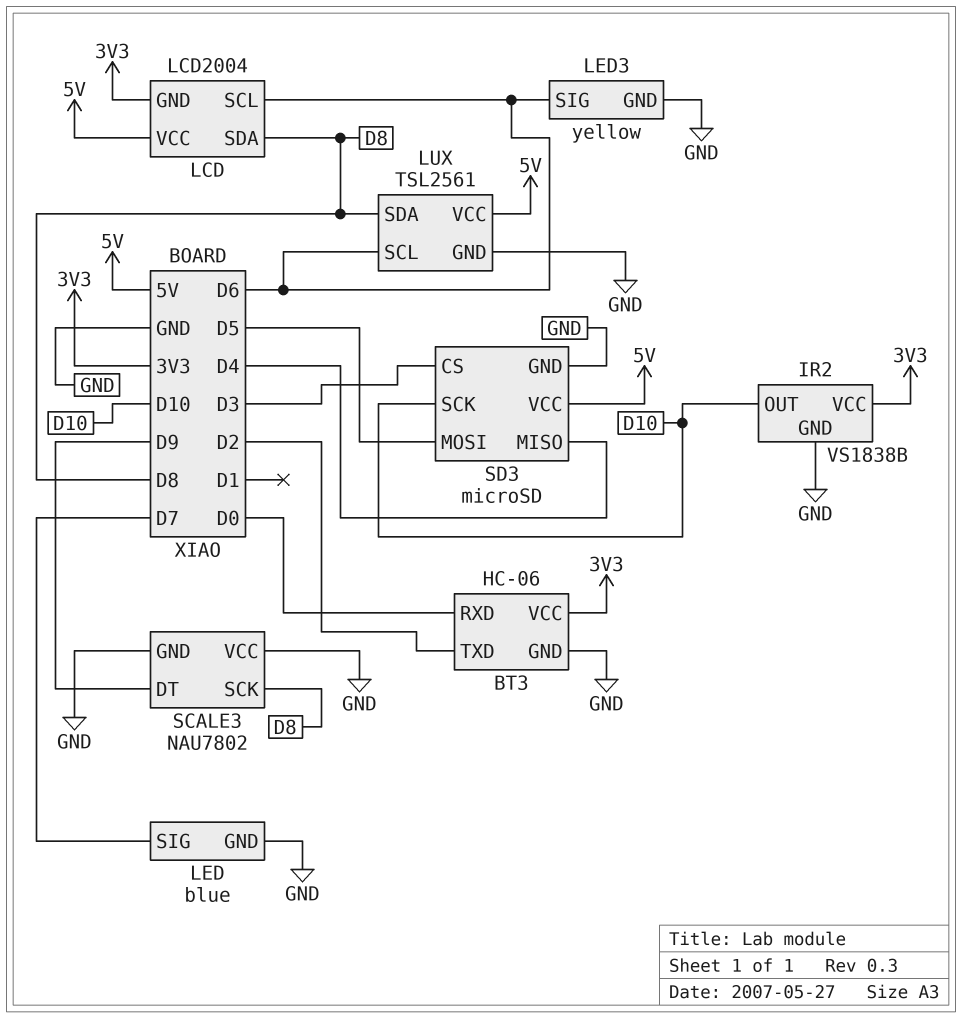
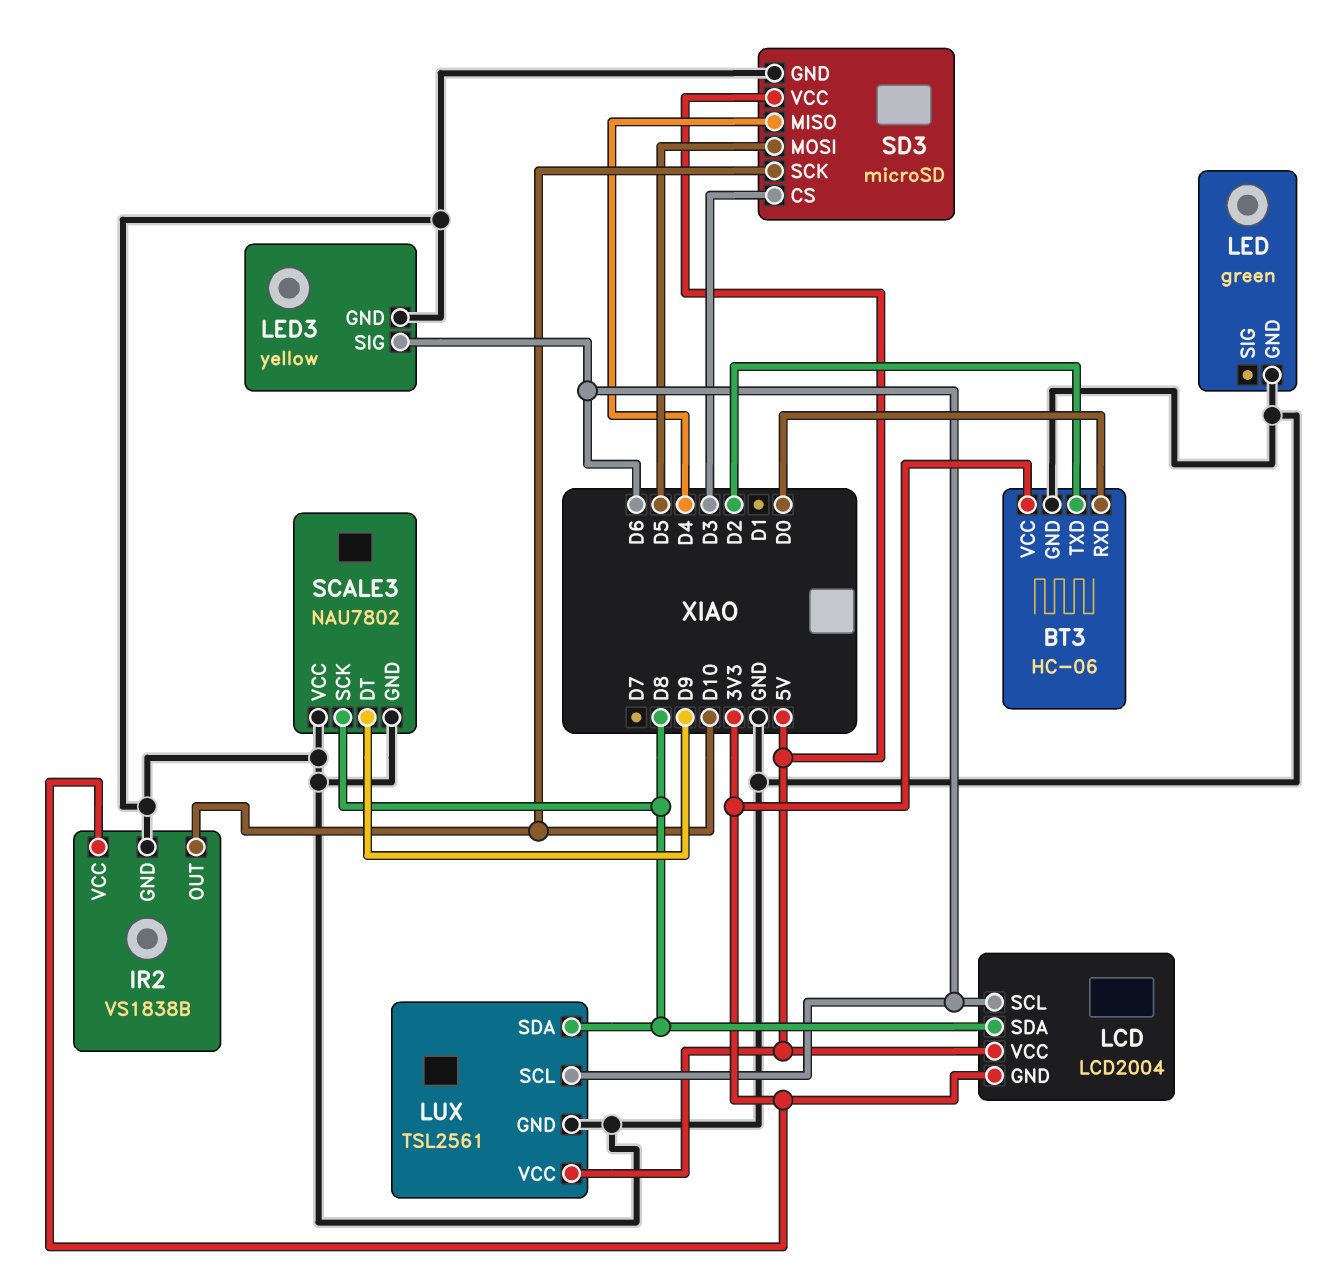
LED: blue -> green
LED pin SIG: D7 -> none

